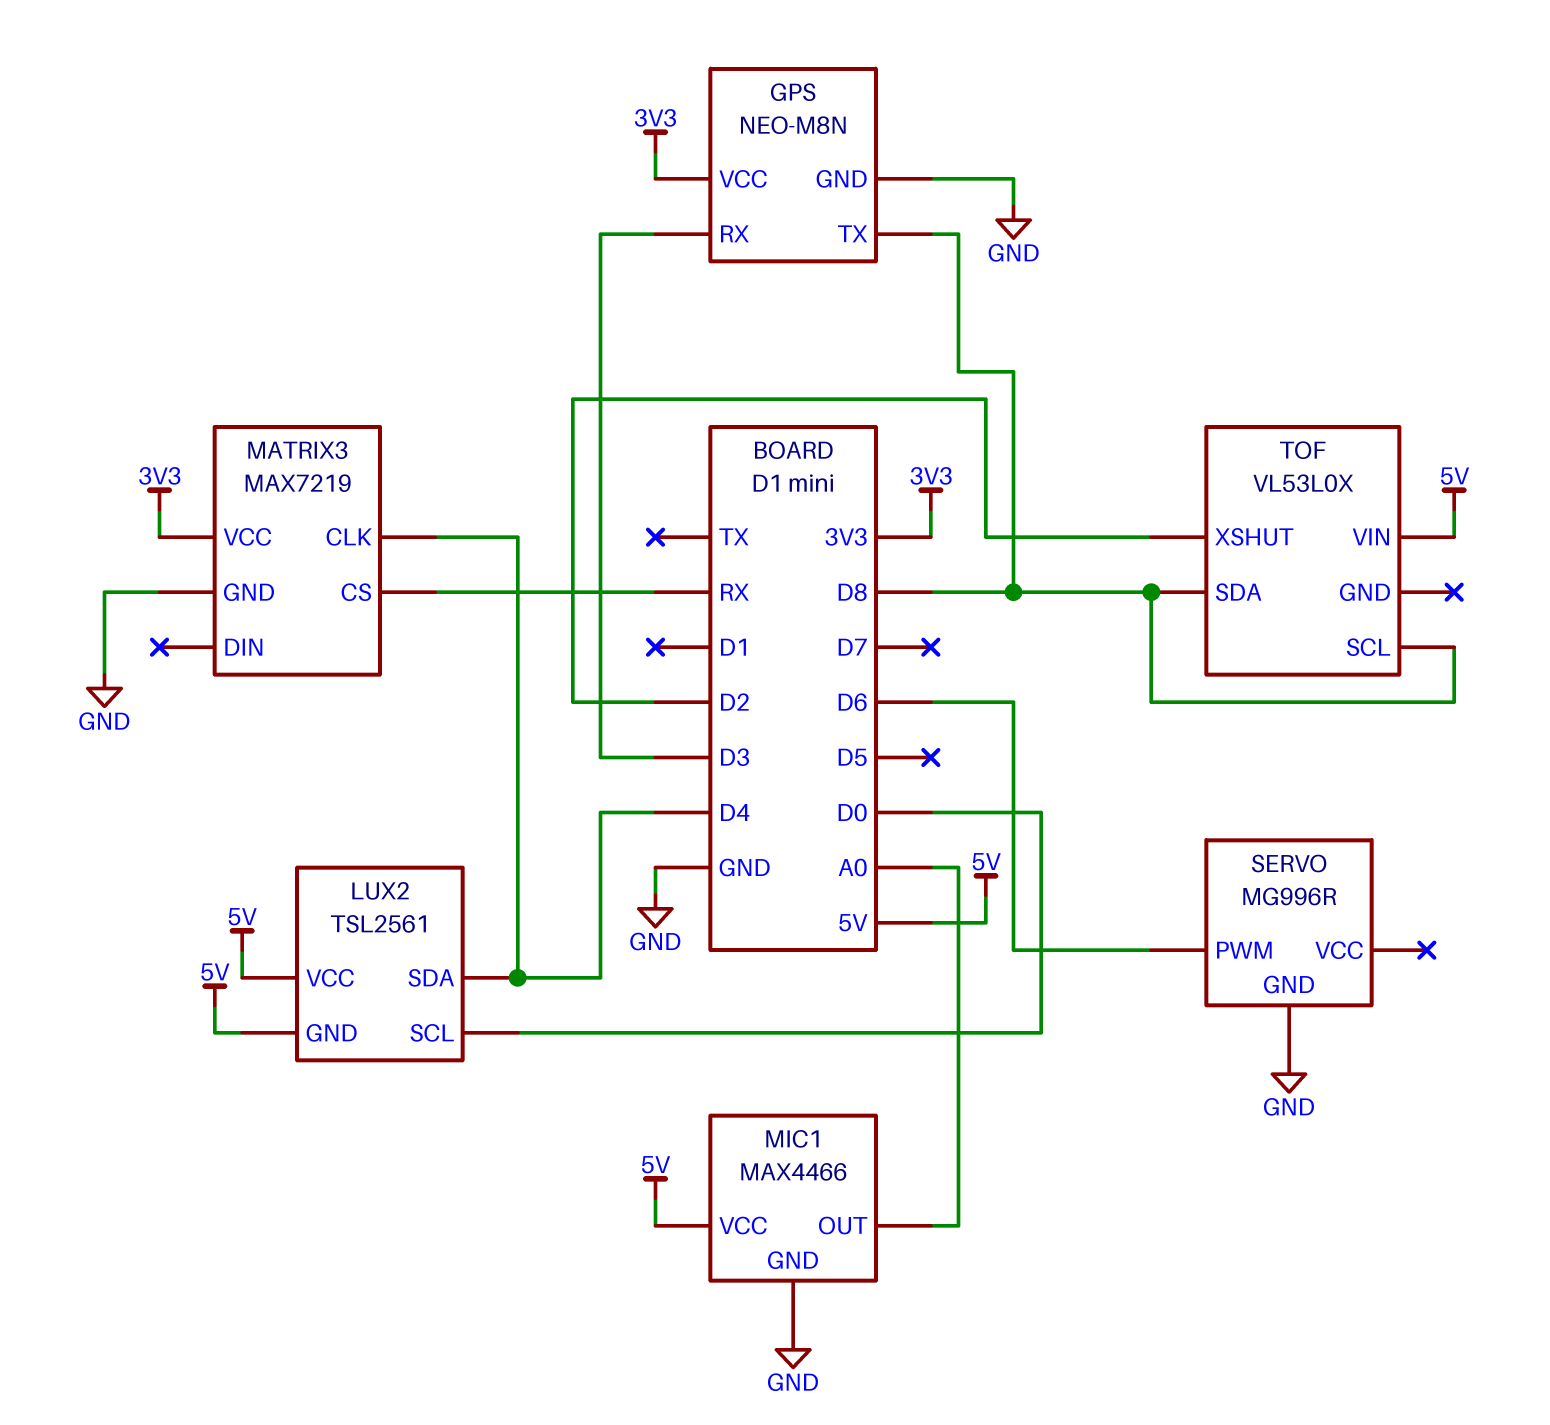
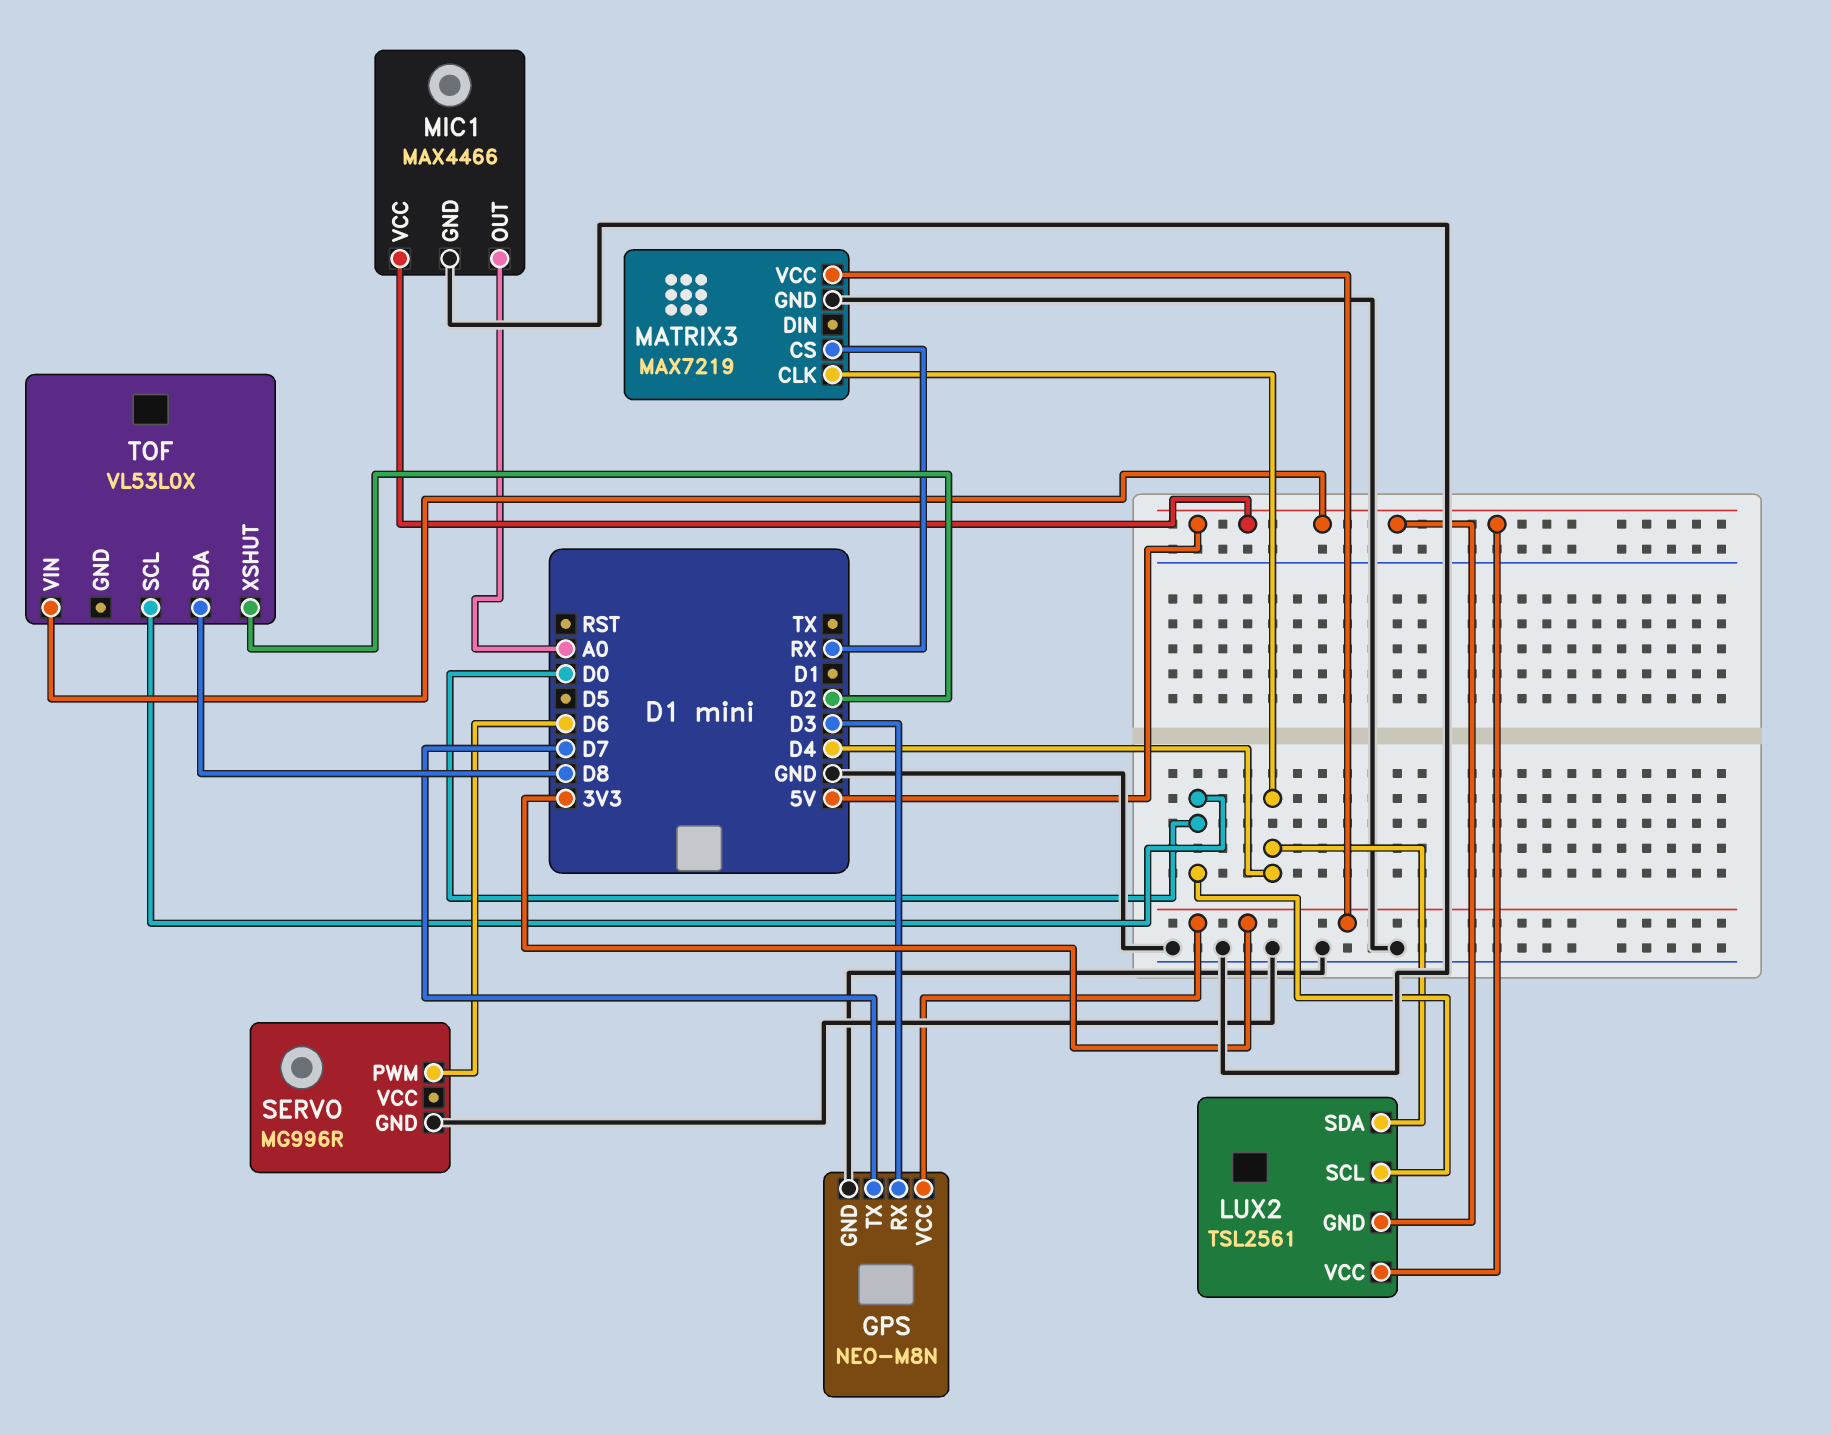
GPS pin TX: D8 -> D7
TOF pin SCL: D8 -> D0

